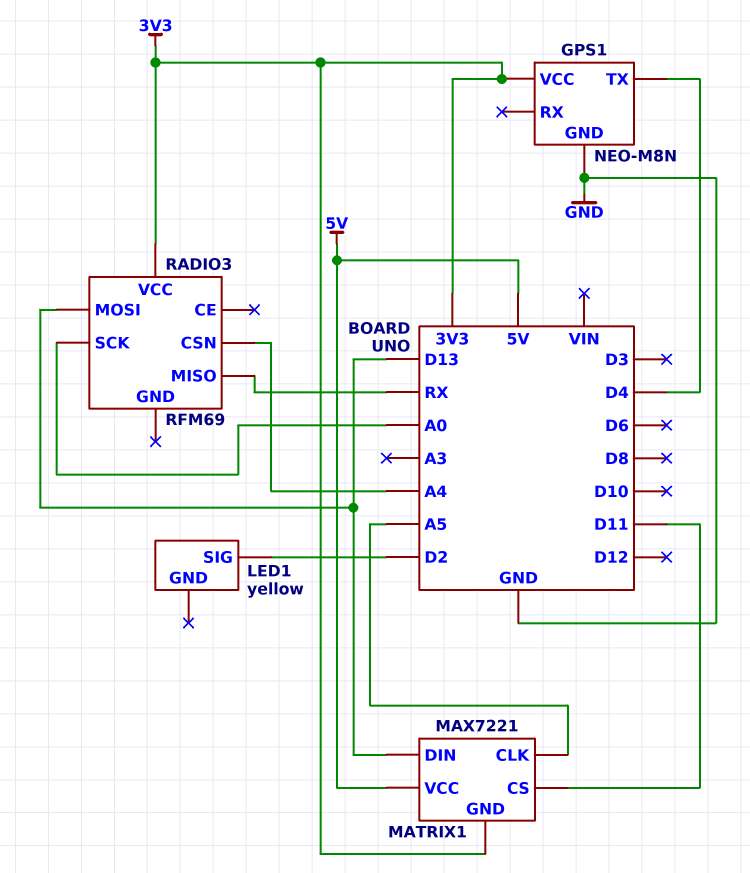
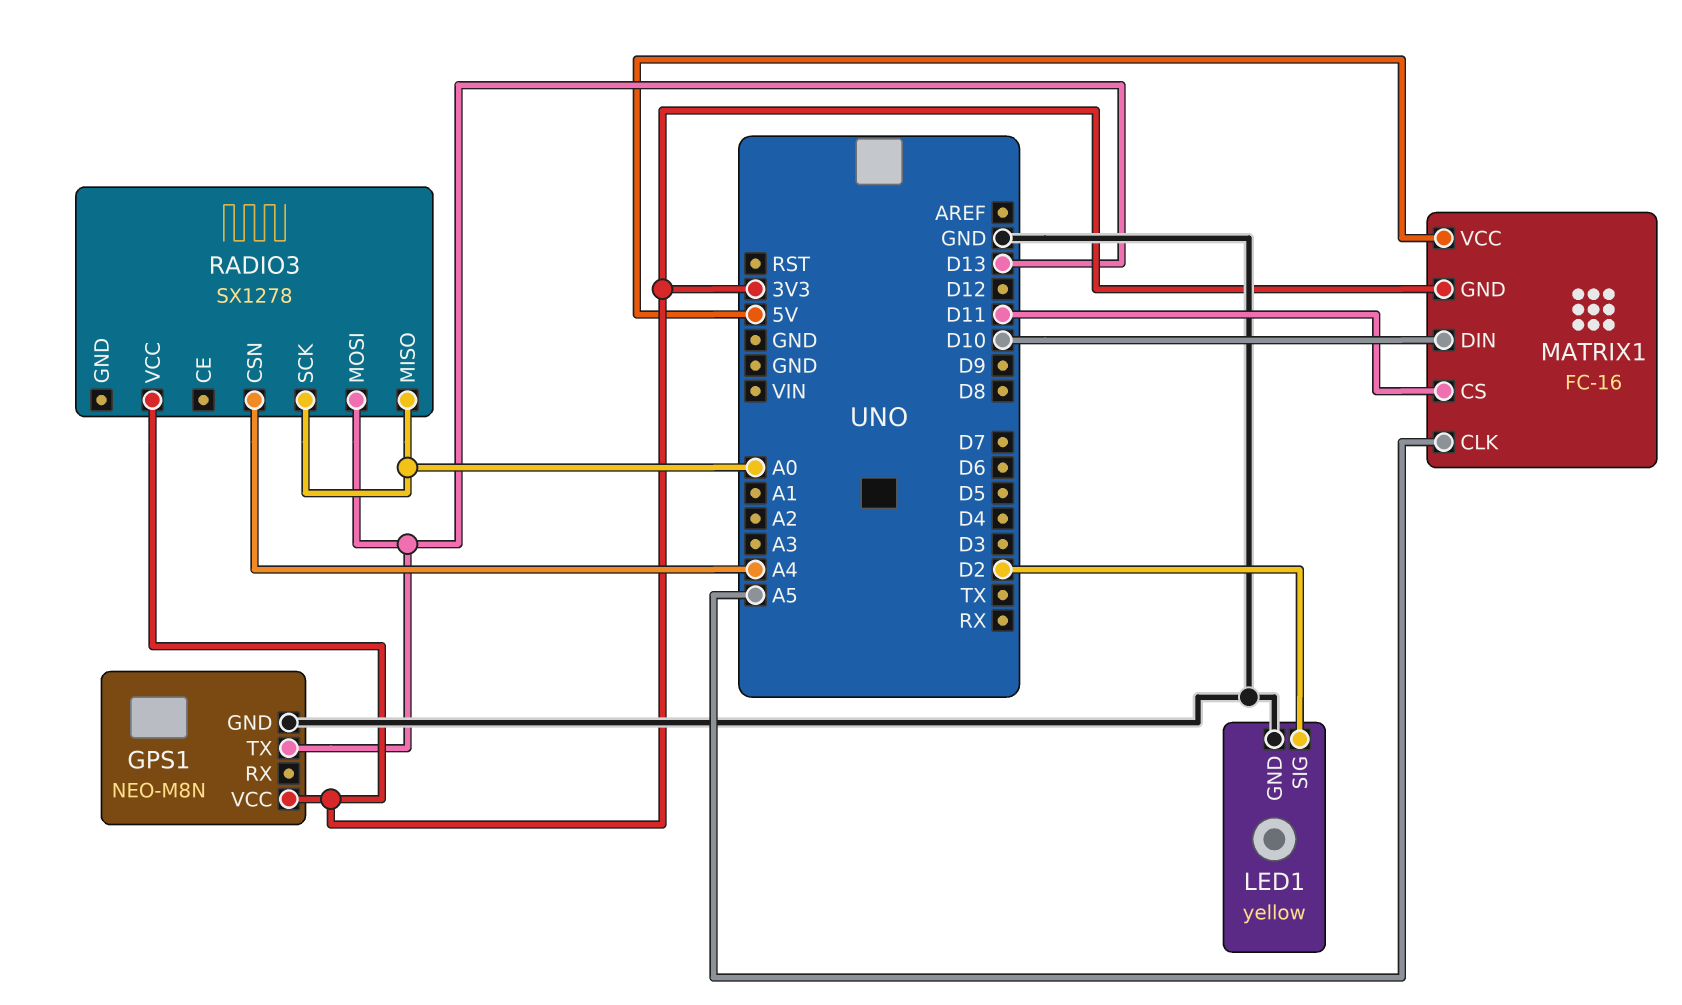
GPS1 pin TX: D4 -> D13
LED1 pin GND: none -> GND
MATRIX1: MAX7221 -> FC-16
MATRIX1 pin DIN: D13 -> D10
RADIO3: RFM69 -> SX1278
RADIO3 pin MISO: RX -> A0

